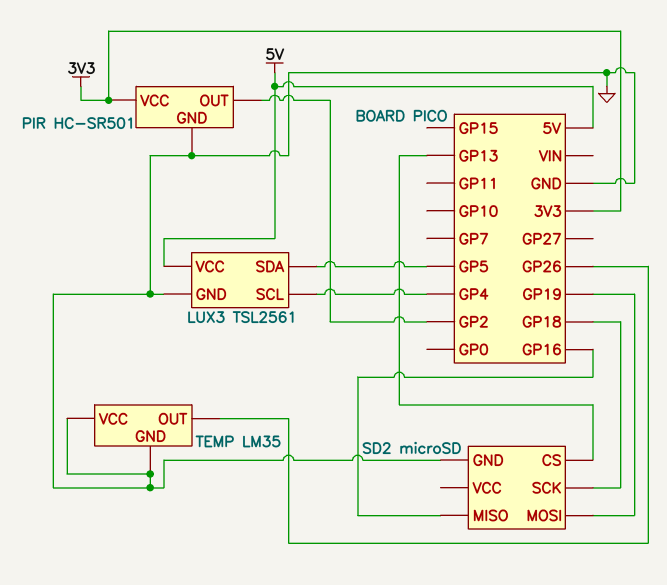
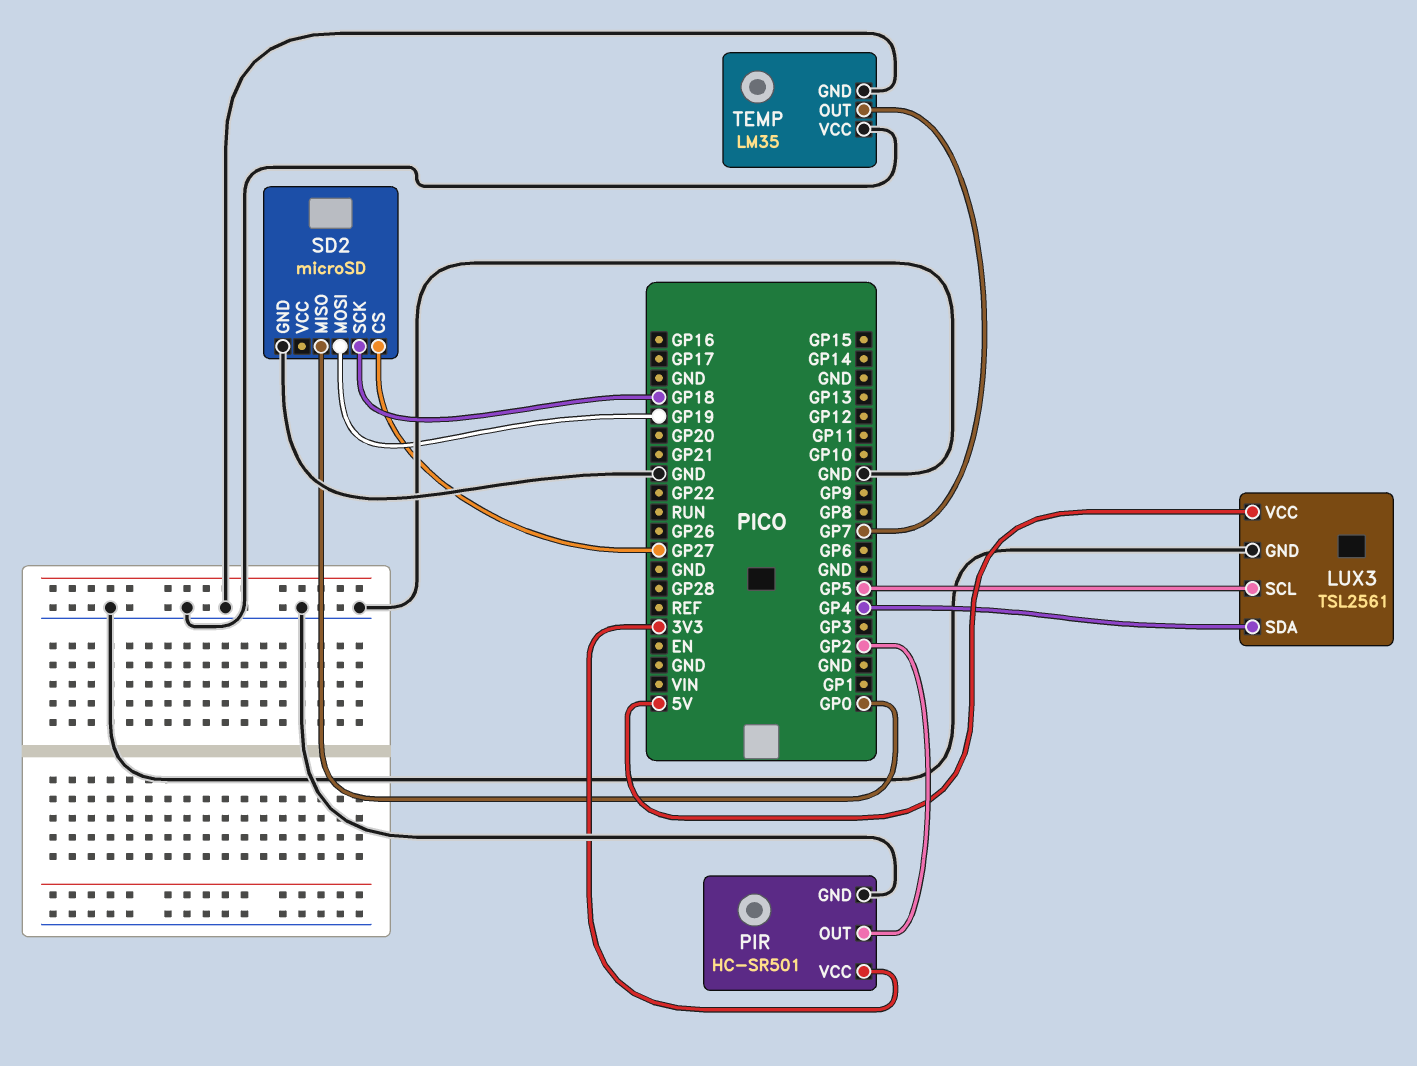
LUX3 pin SCL: GP4 -> GP5
LUX3 pin SDA: GP5 -> GP4
SD2 pin CS: GP13 -> GP27
SD2 pin MISO: GP16 -> GP0
TEMP pin OUT: GP26 -> GP7

